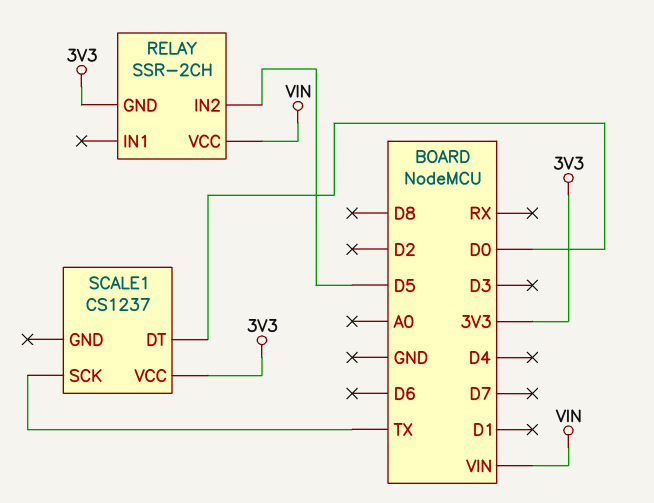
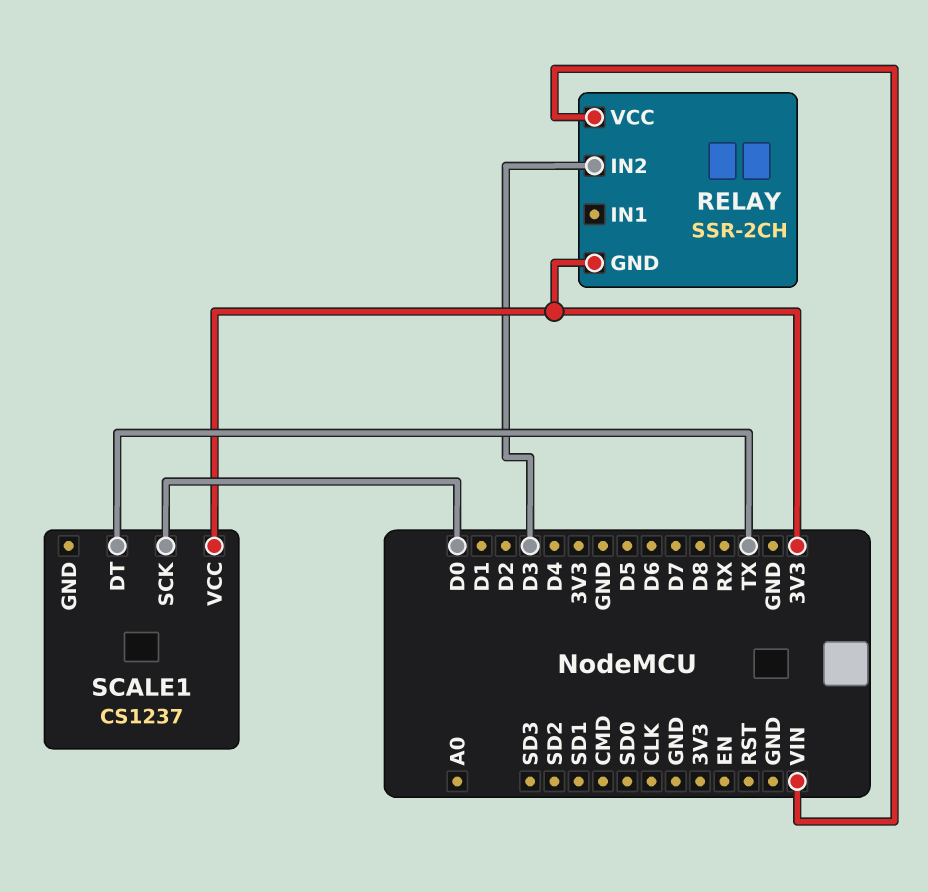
RELAY pin IN2: D5 -> D3
SCALE1 pin DT: D0 -> TX
SCALE1 pin SCK: TX -> D0

